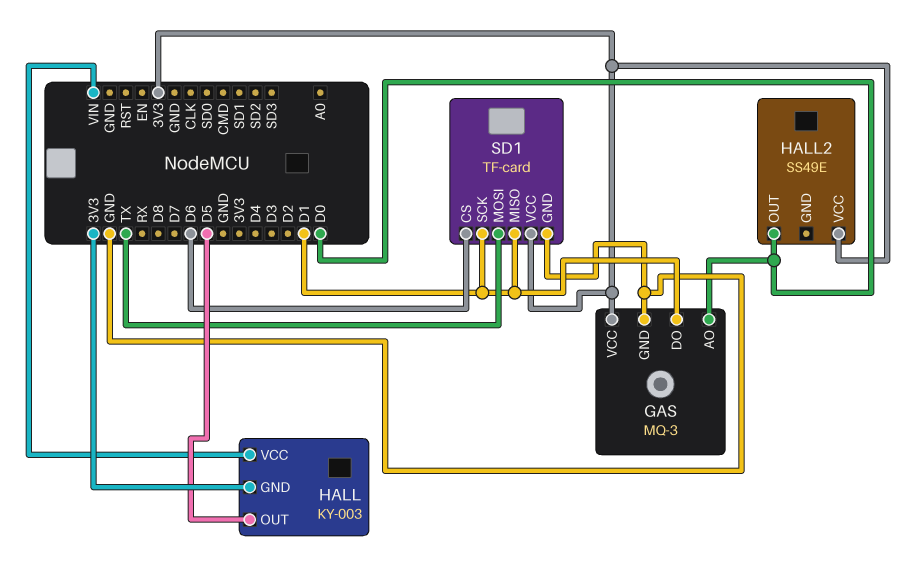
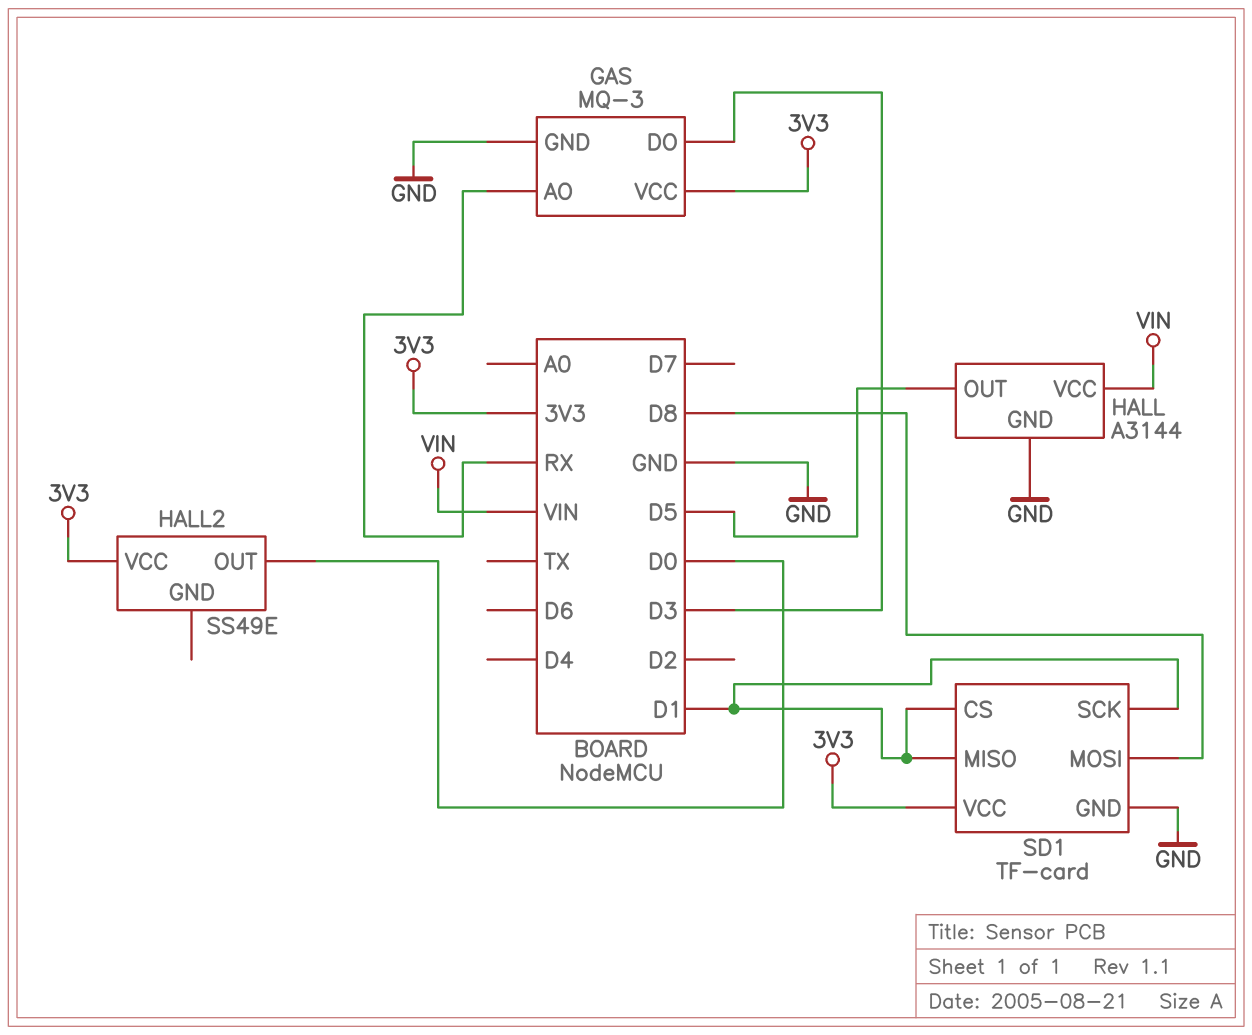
GAS pin AO: D0 -> RX
GAS pin DO: D1 -> D3
HALL: KY-003 -> A3144
HALL pin GND: 3V3 -> GND
SD1 pin CS: D6 -> D1
SD1 pin MOSI: TX -> D8

